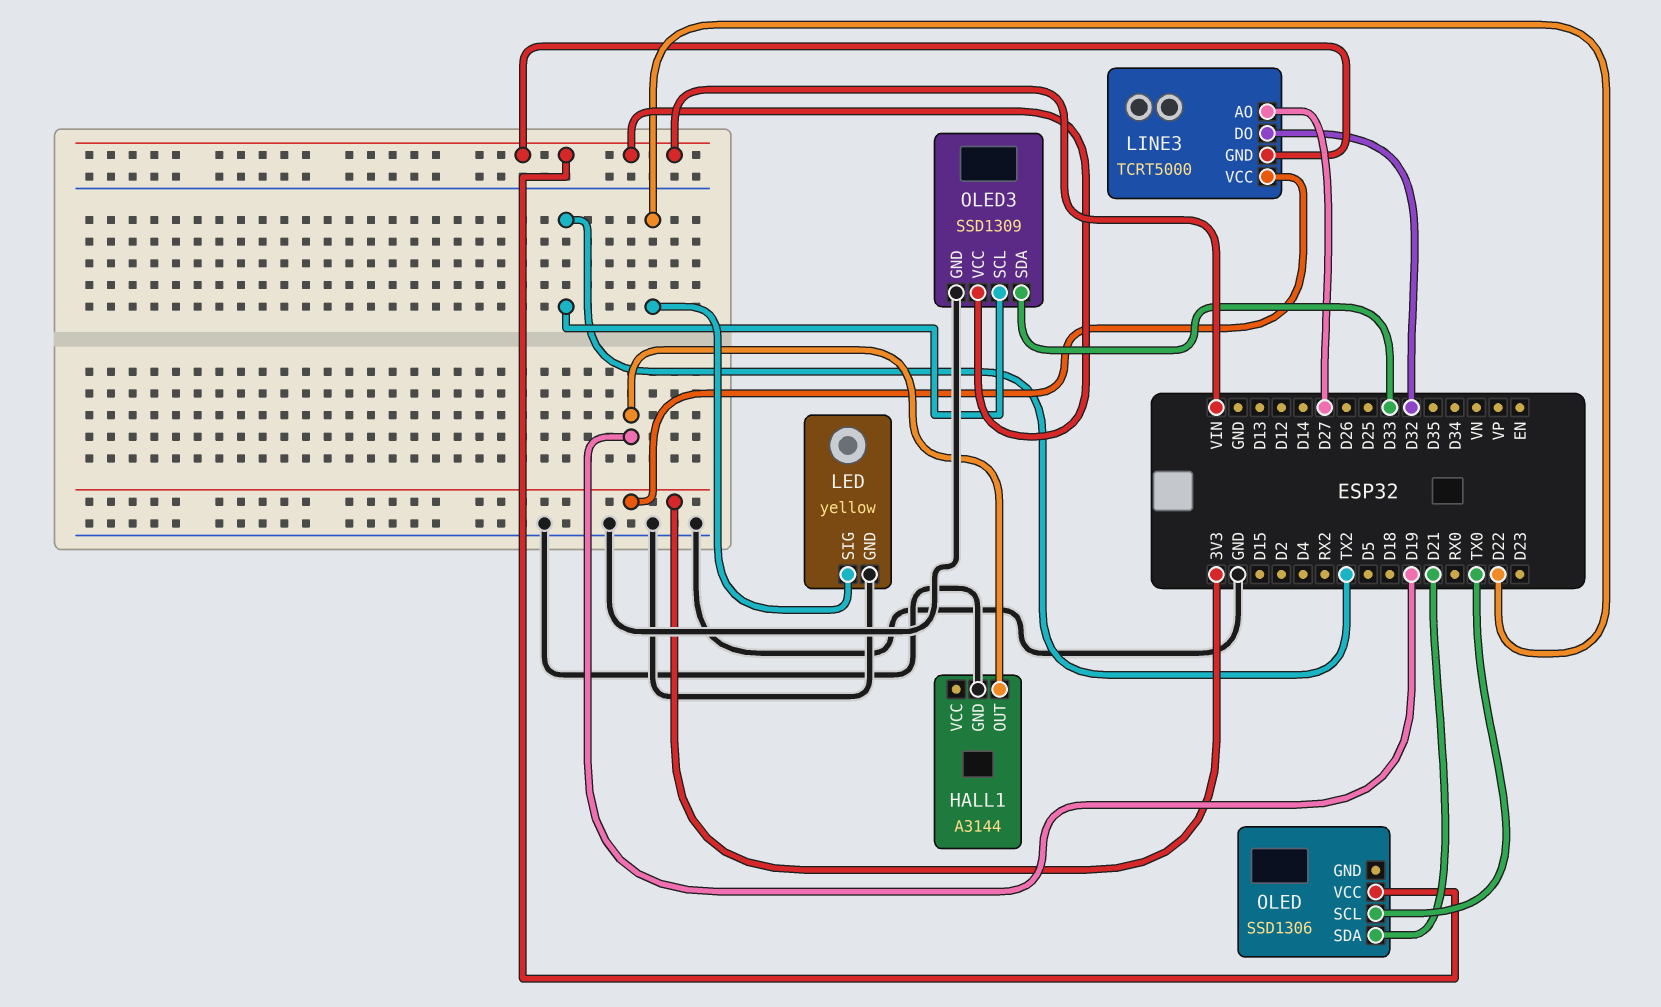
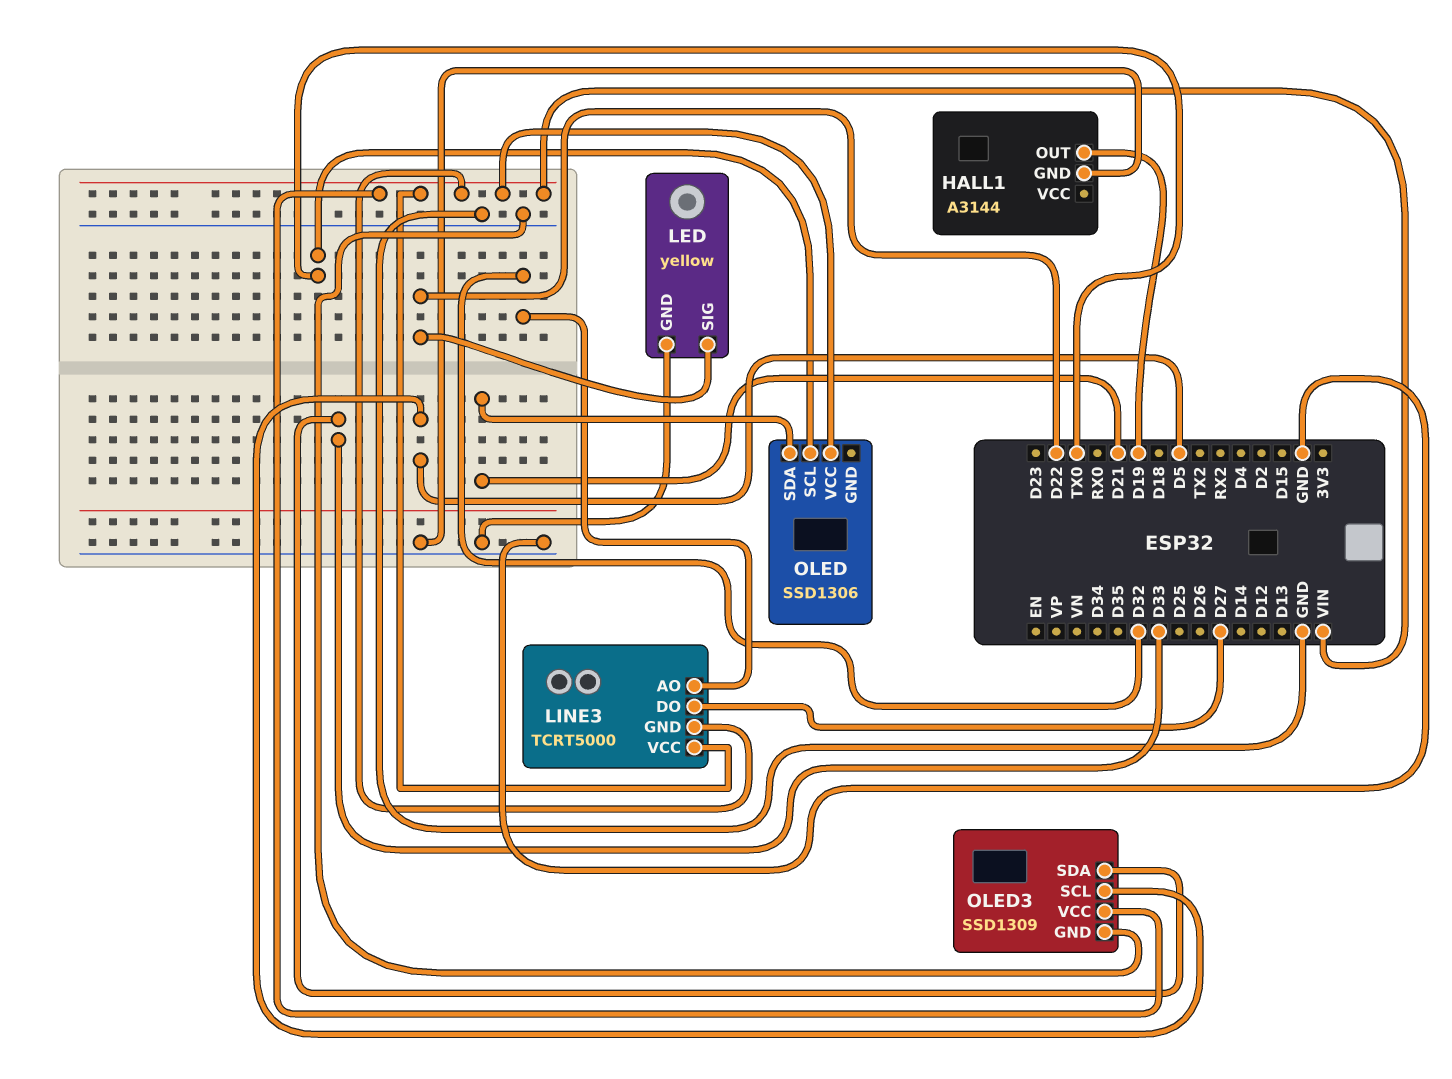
LINE3 pin AO: D27 -> D32
LINE3 pin DO: D32 -> D27
LINE3 pin VCC: 3V3 -> VIN
OLED3 pin SCL: TX2 -> D5

